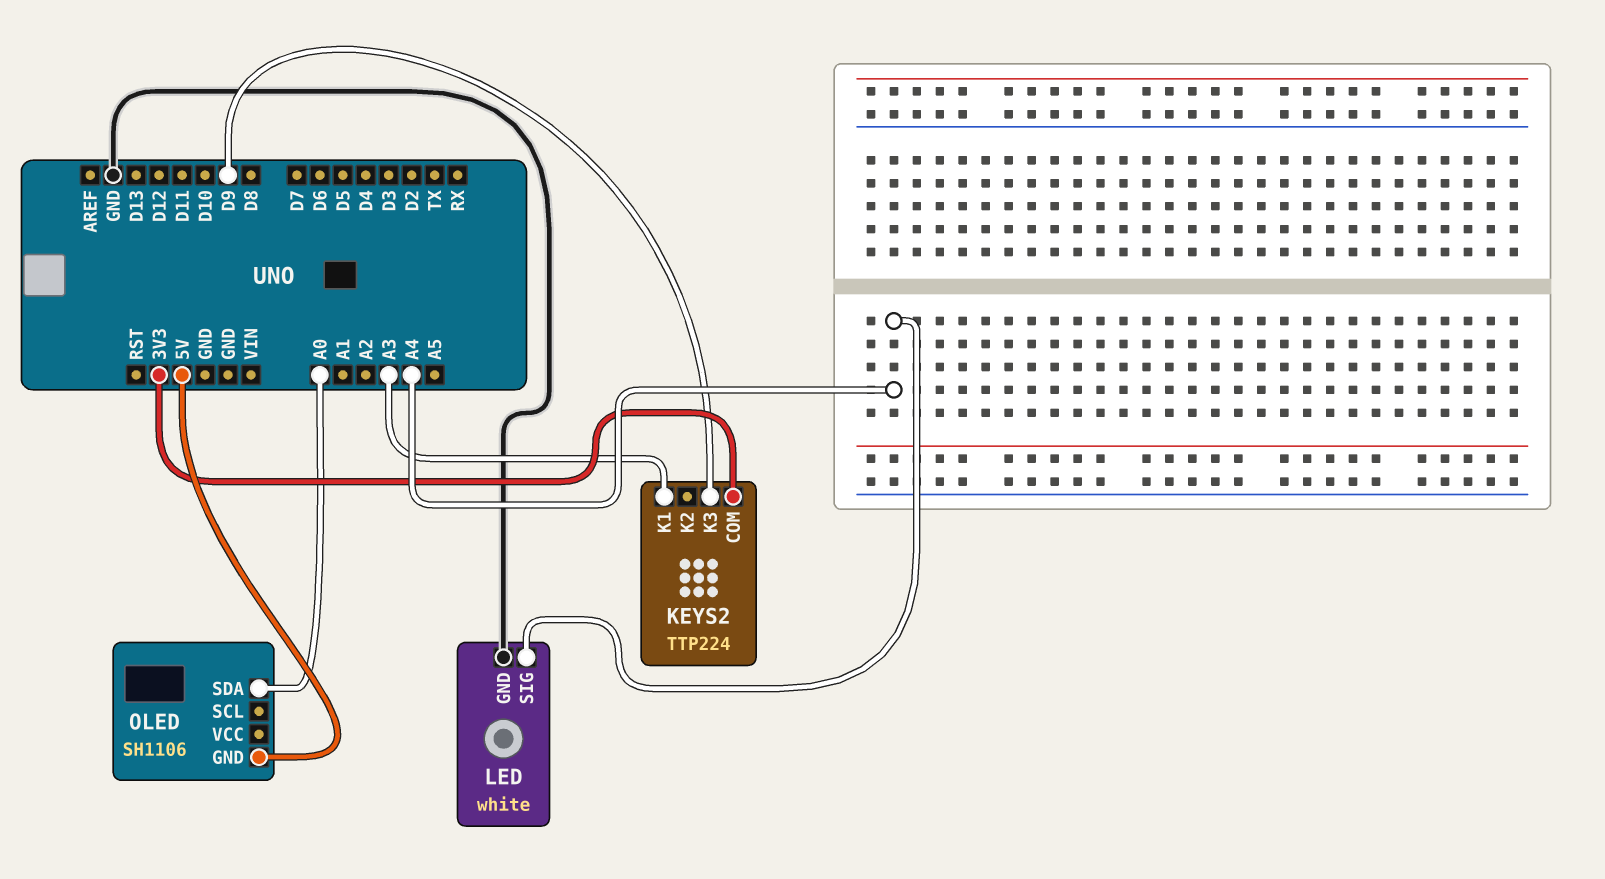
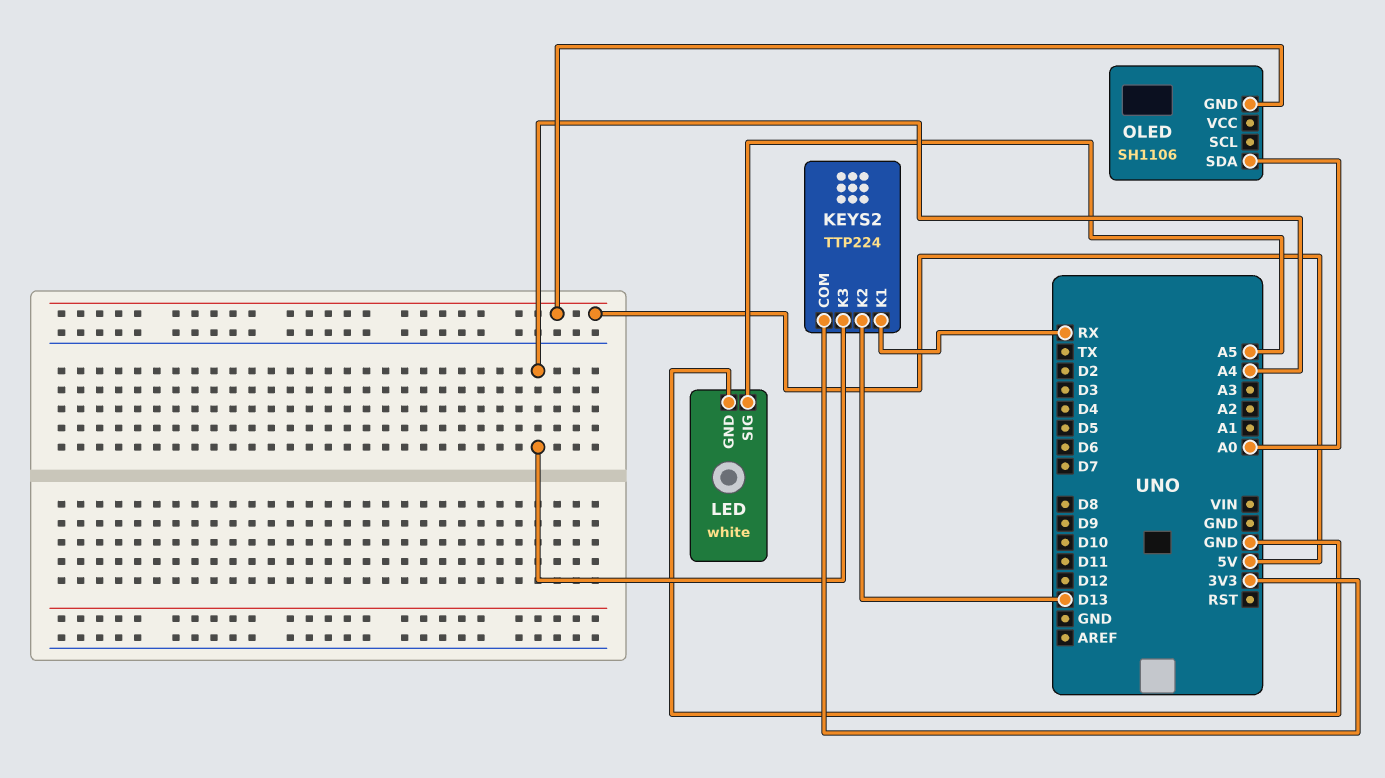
KEYS2 pin K1: A3 -> RX
KEYS2 pin K2: none -> D13
KEYS2 pin K3: D9 -> A4
LED pin SIG: A4 -> A5

